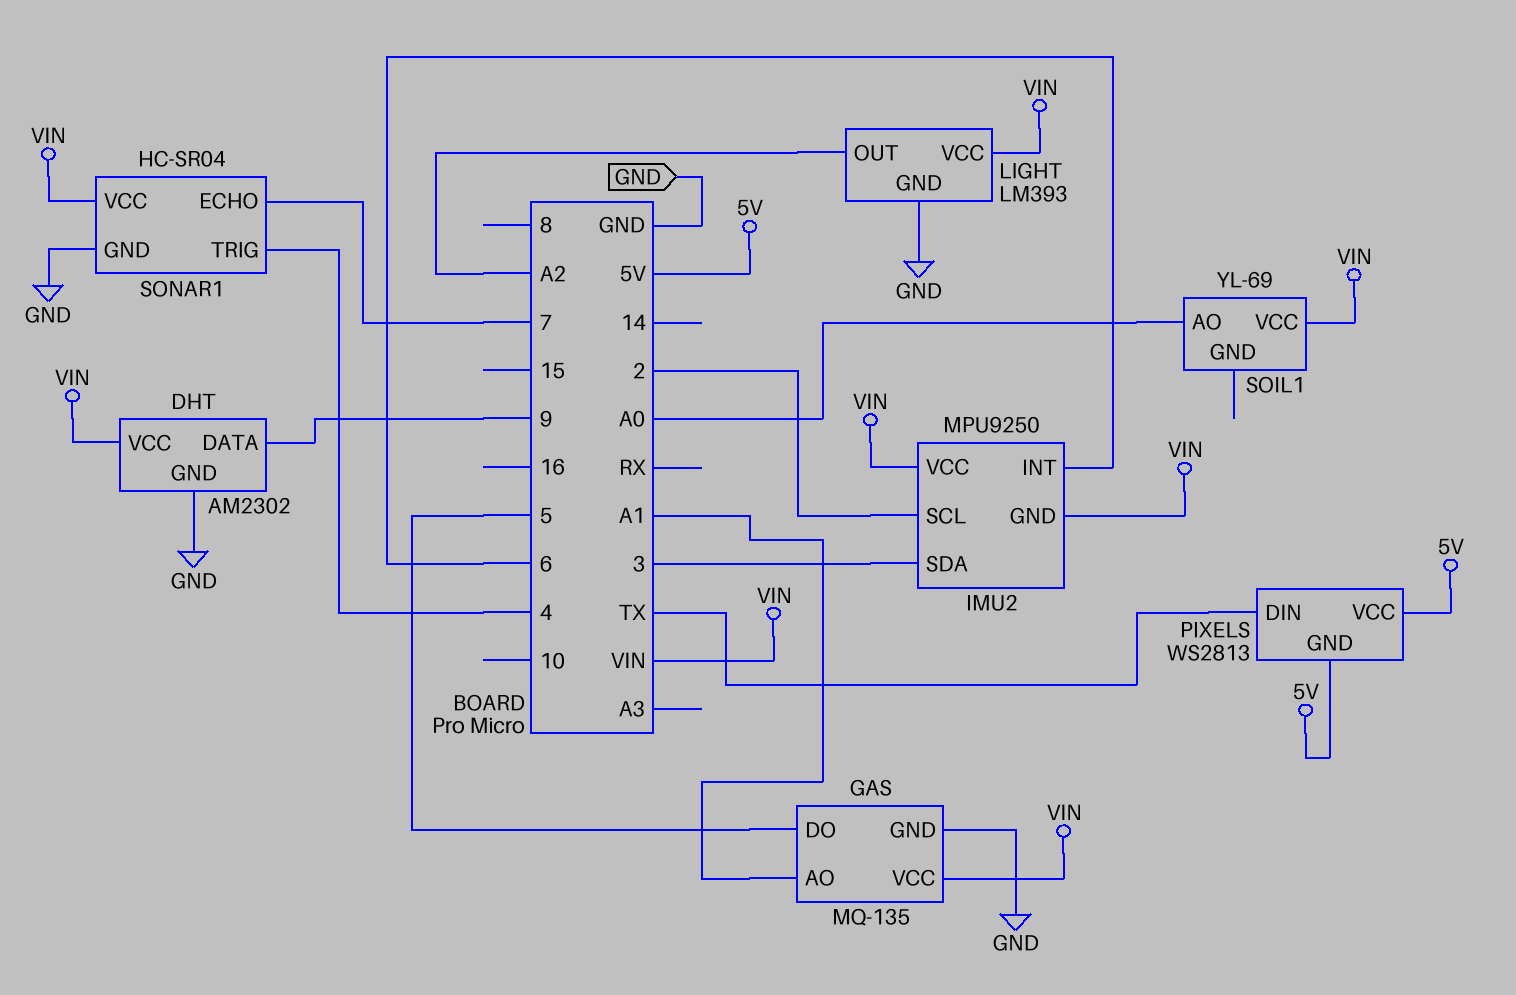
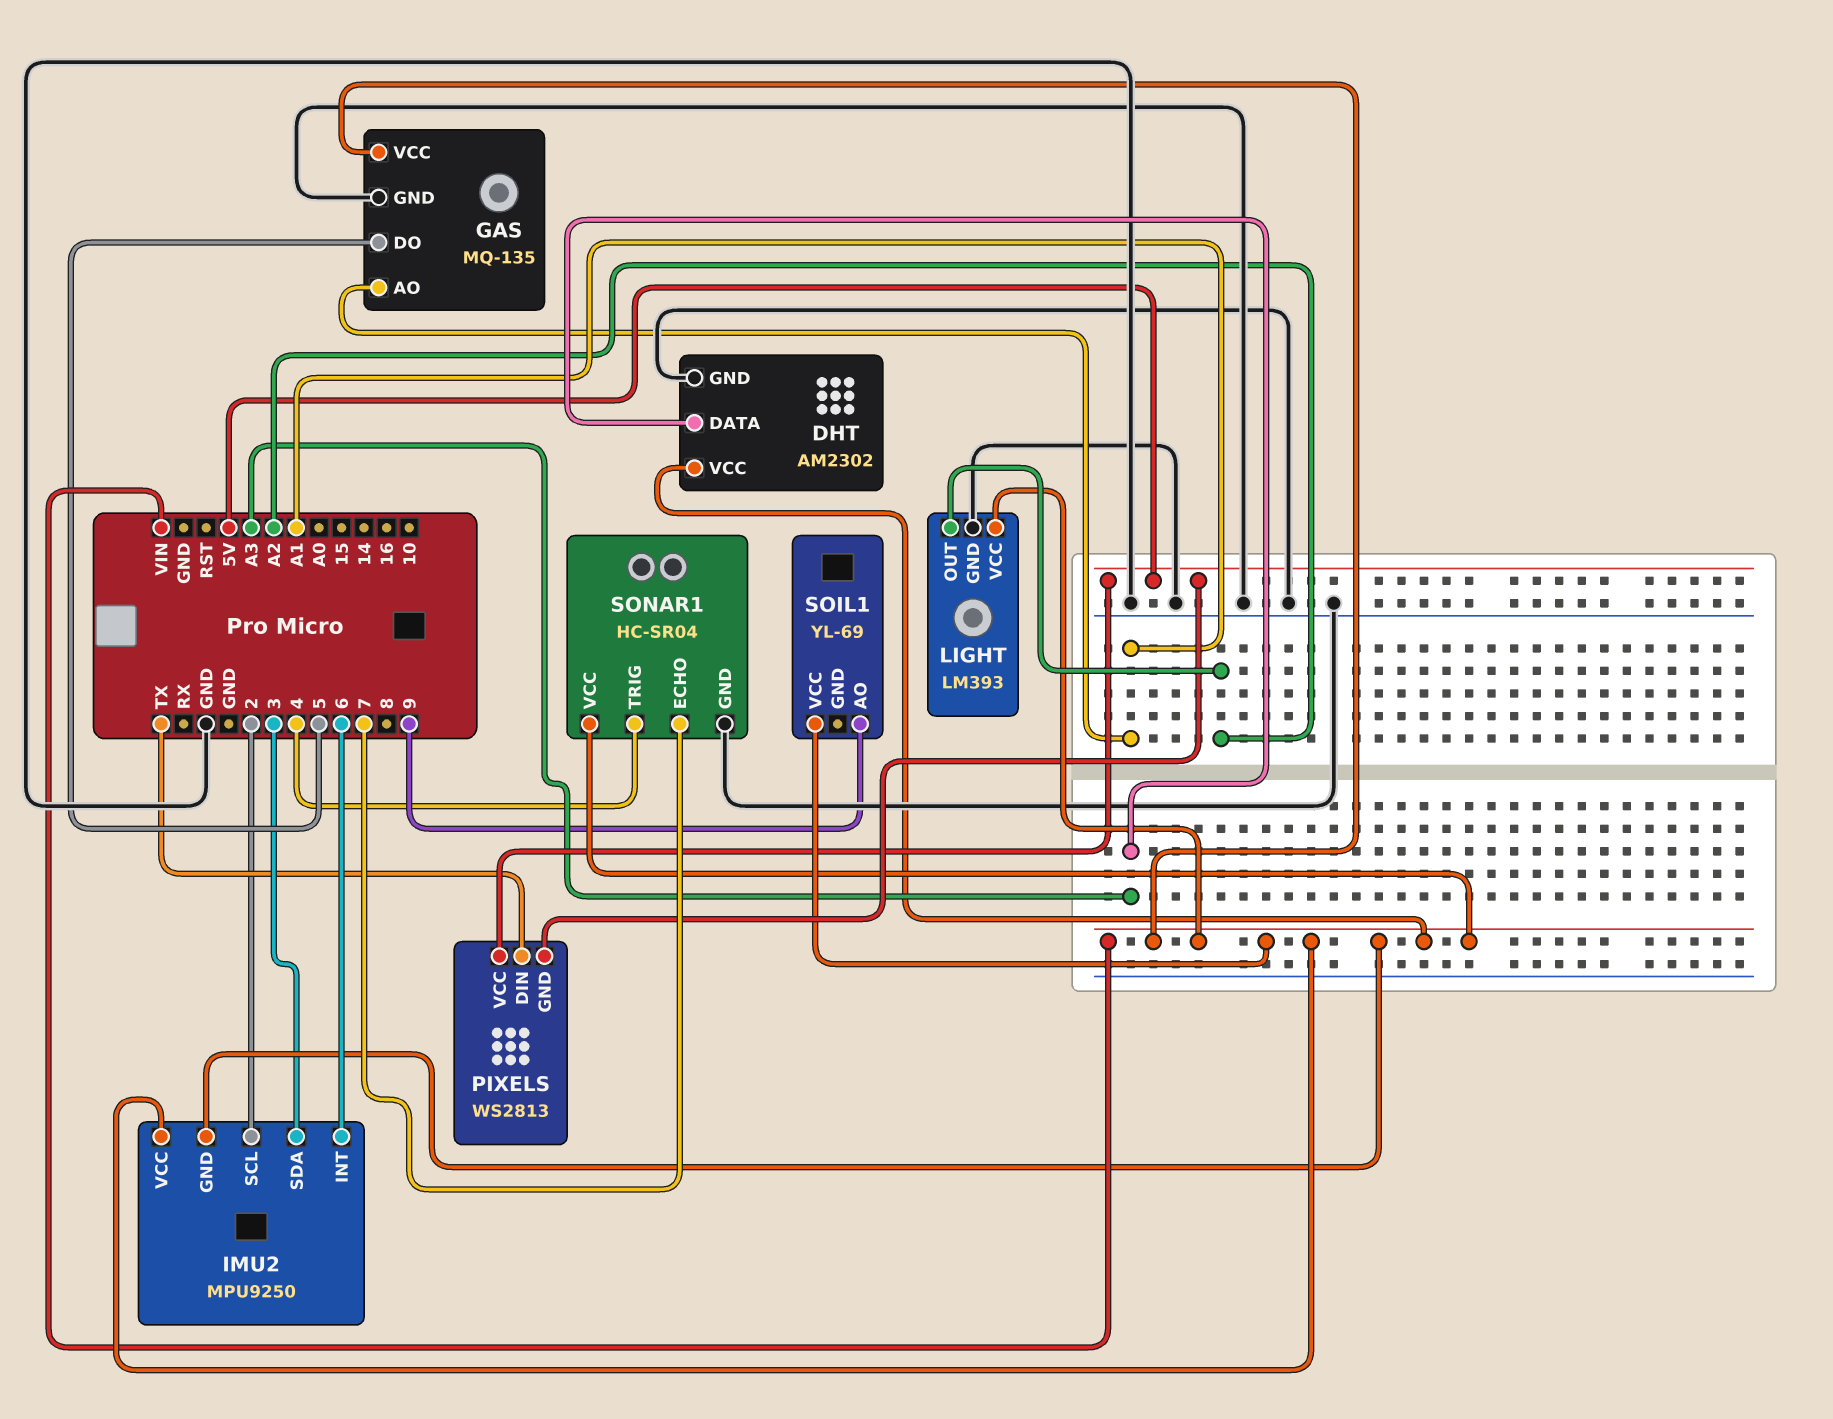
DHT pin DATA: 9 -> A3
SOIL1 pin AO: A0 -> 9

